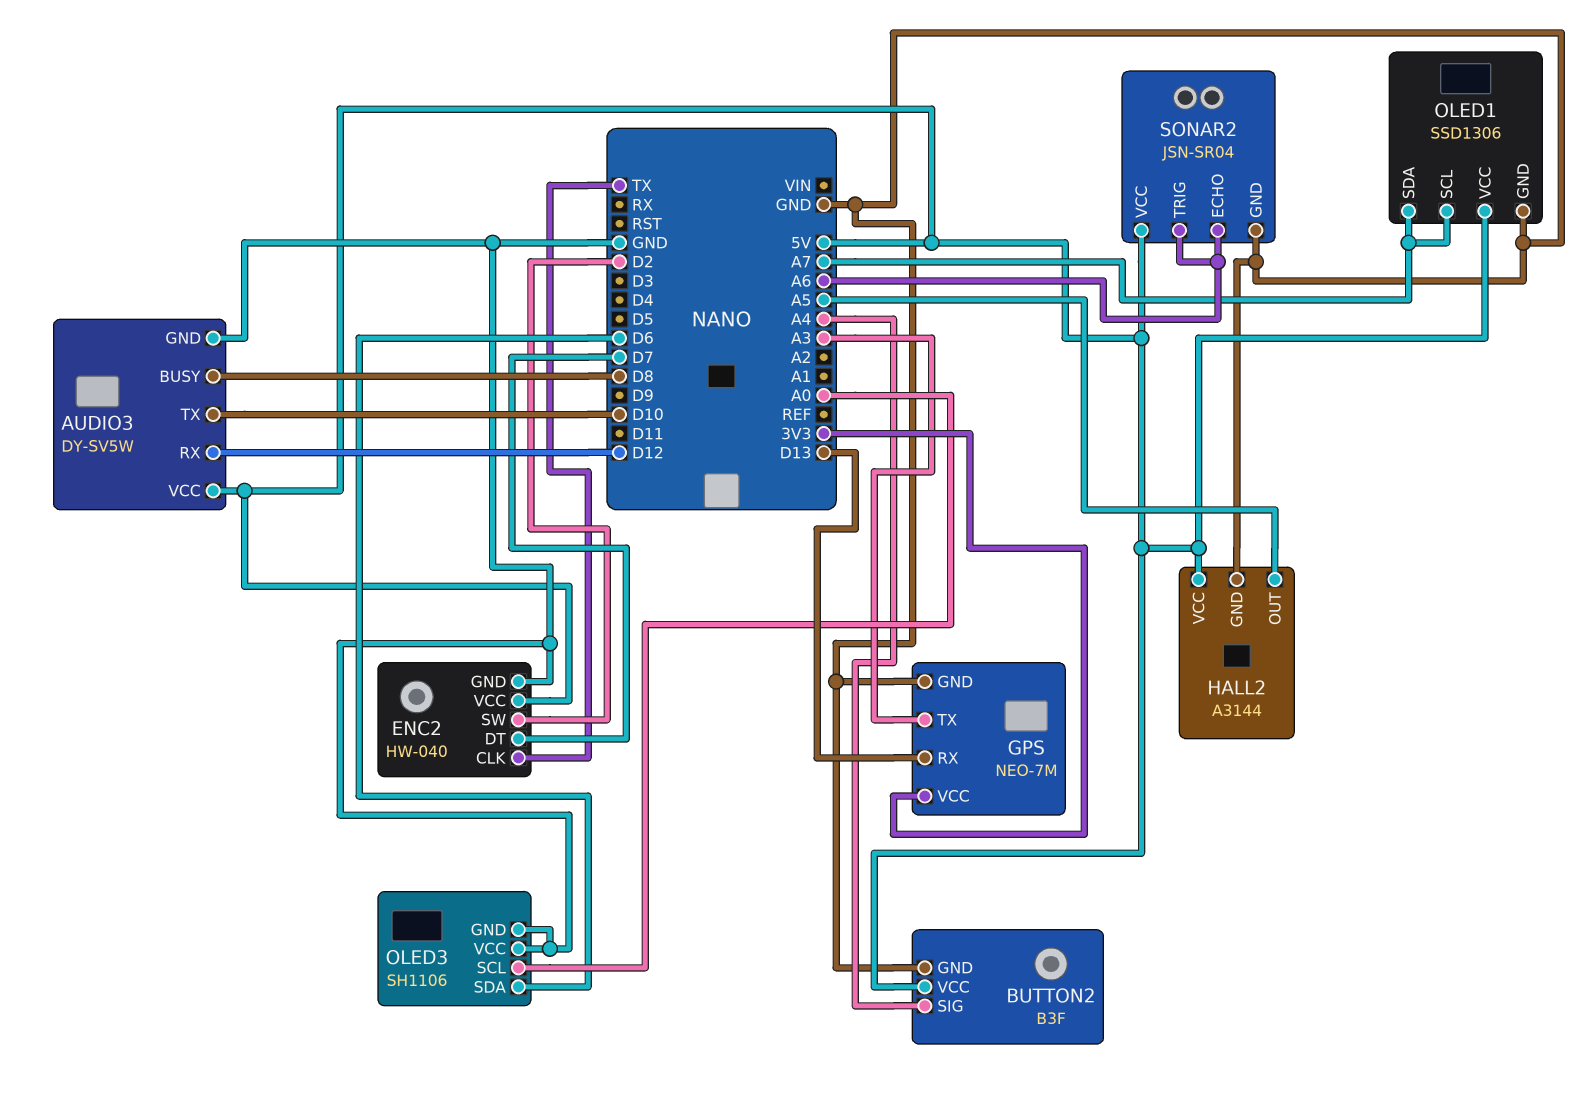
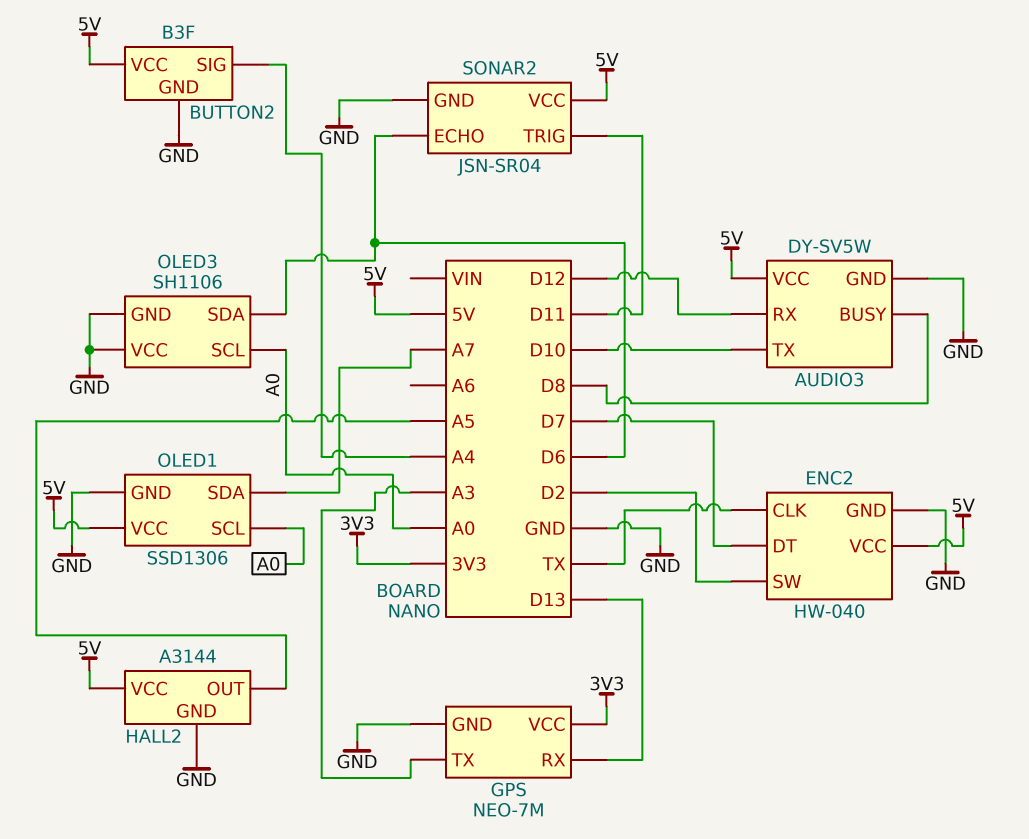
OLED1 pin SCL: A7 -> A0
SONAR2 pin ECHO: A6 -> D6
SONAR2 pin TRIG: A6 -> D11

